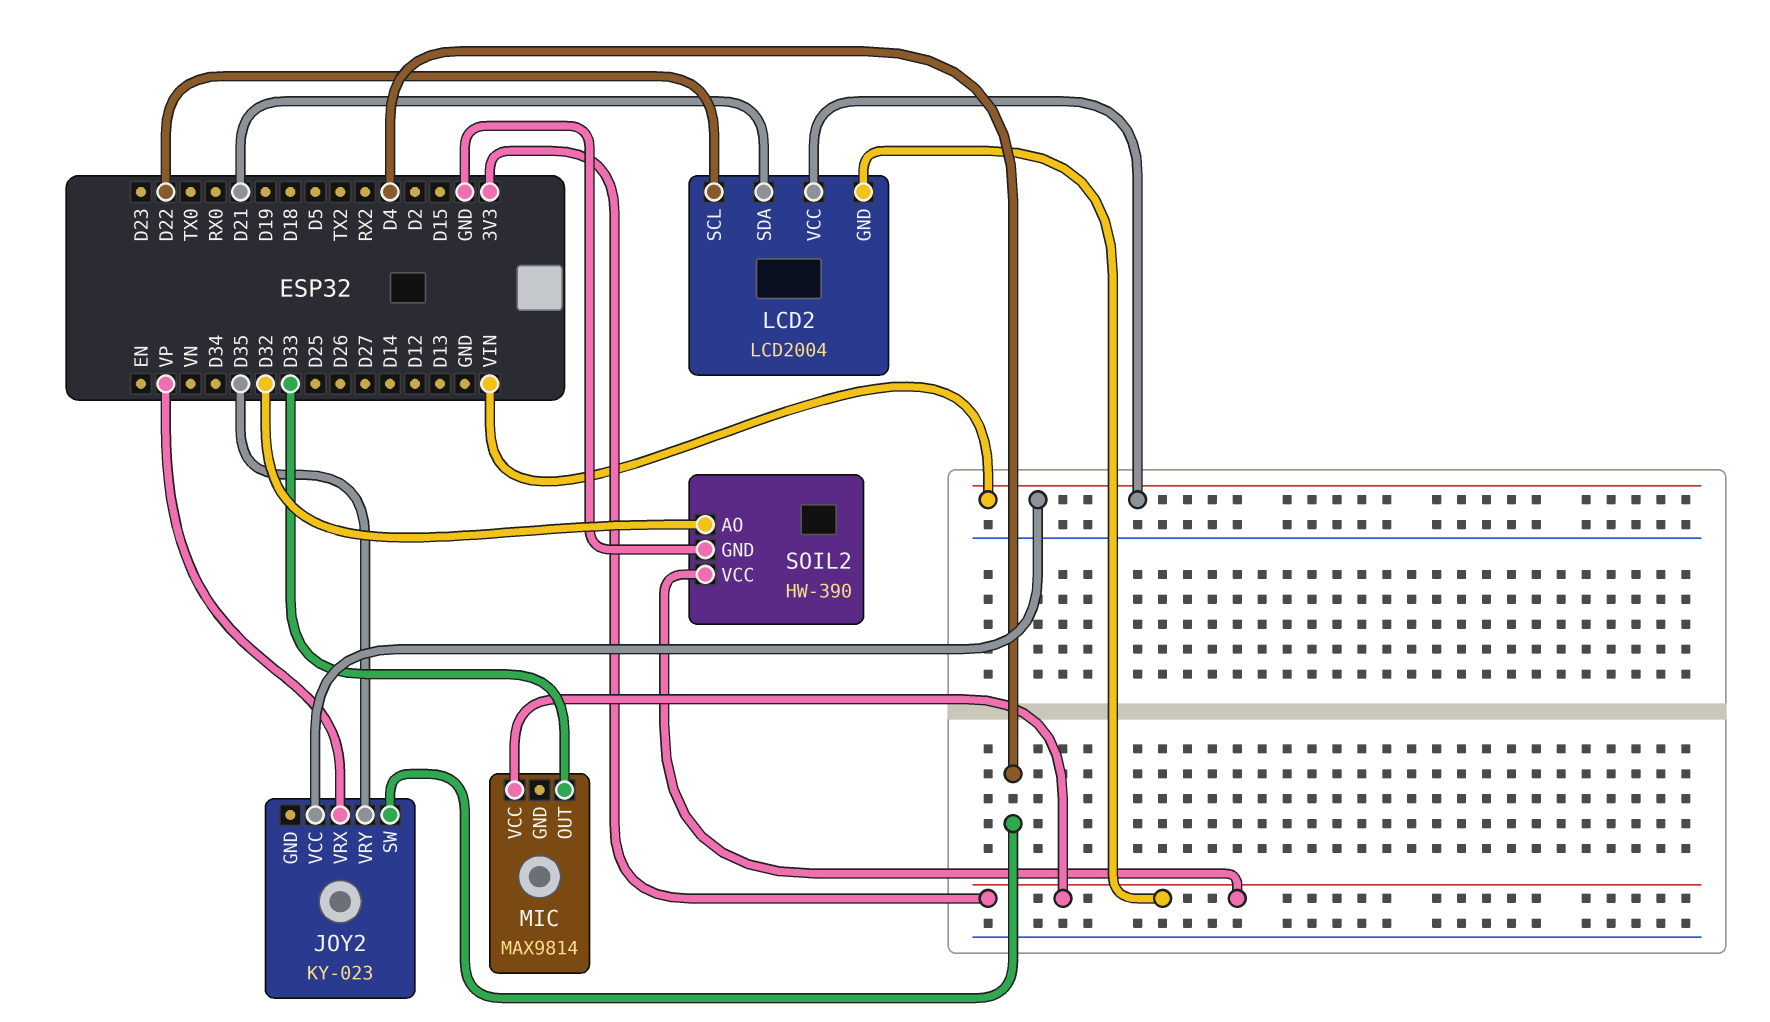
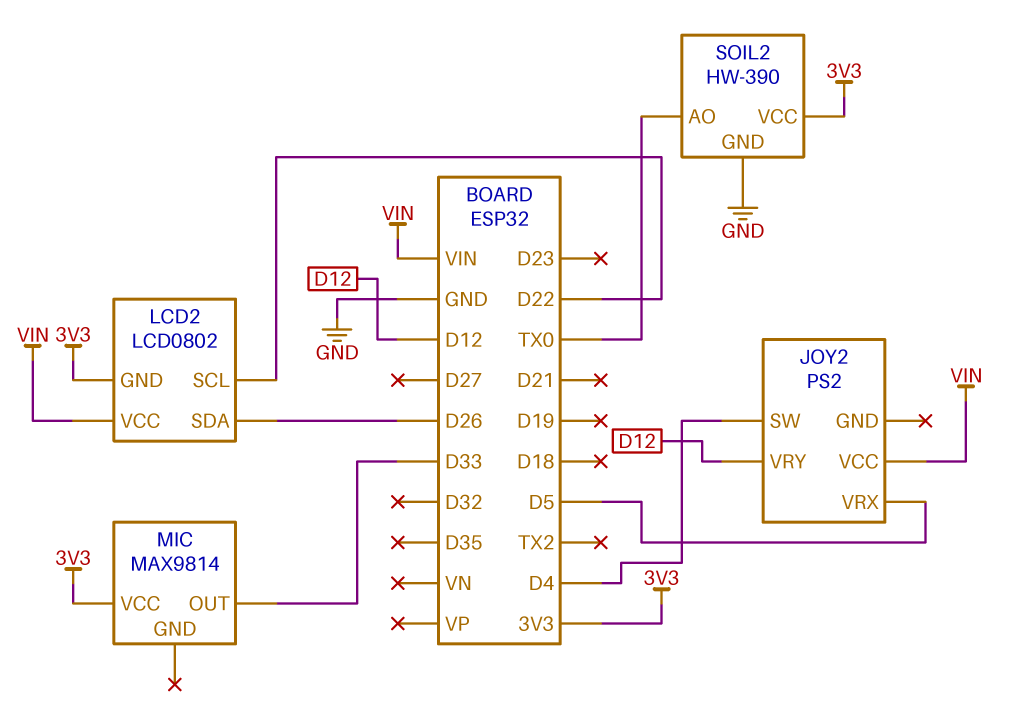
JOY2: KY-023 -> PS2
JOY2 pin VRX: VP -> D5
JOY2 pin VRY: D35 -> D12
LCD2: LCD2004 -> LCD0802
LCD2 pin SDA: D21 -> D26
SOIL2 pin AO: D32 -> TX0

